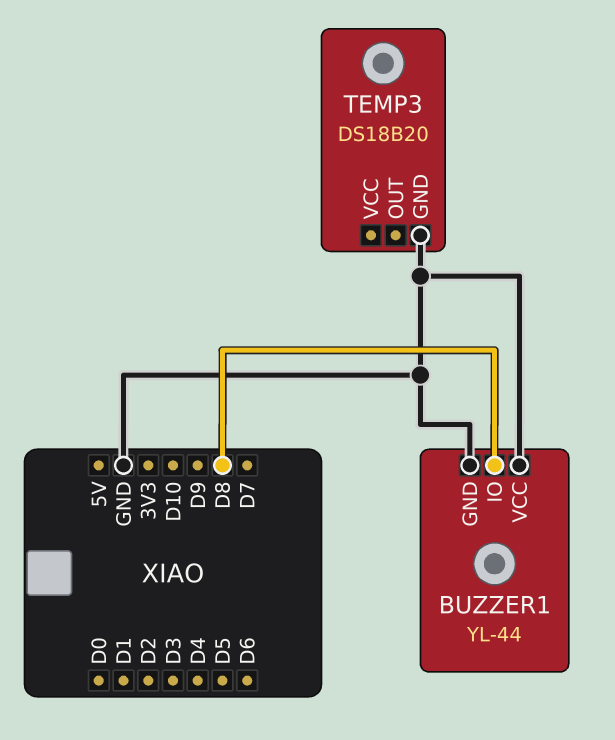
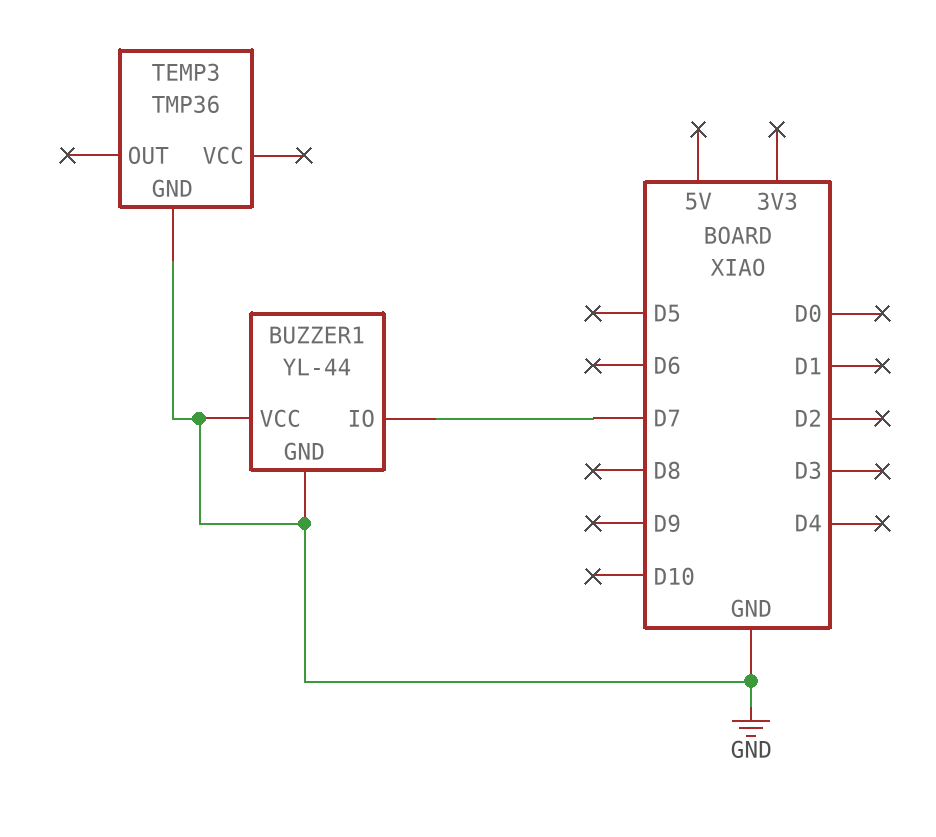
BUZZER1 pin IO: D8 -> D7
TEMP3: DS18B20 -> TMP36

